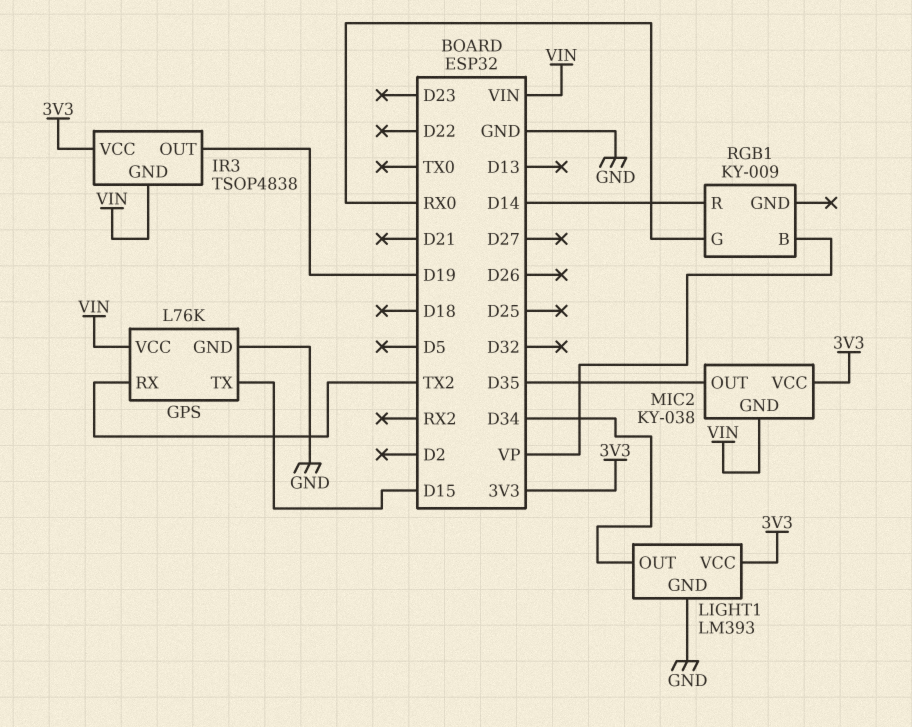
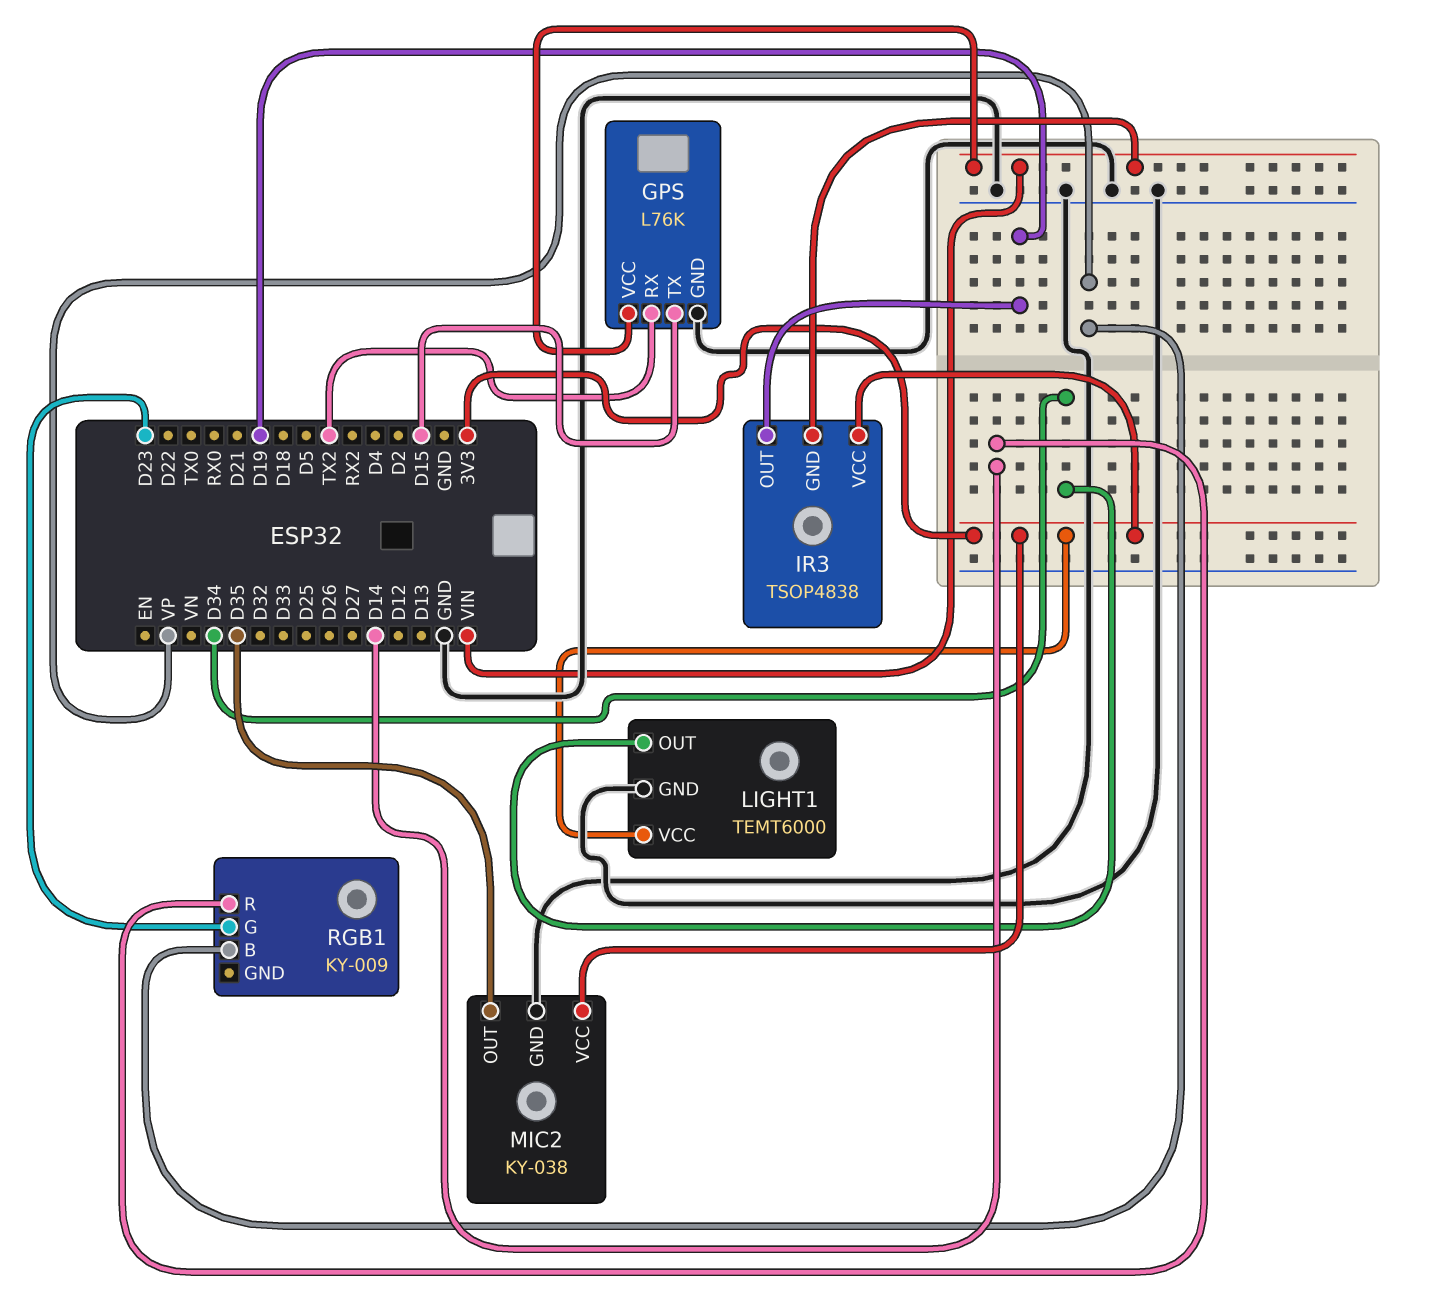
LIGHT1: LM393 -> TEMT6000
MIC2 pin GND: VIN -> GND
RGB1 pin G: RX0 -> D23

